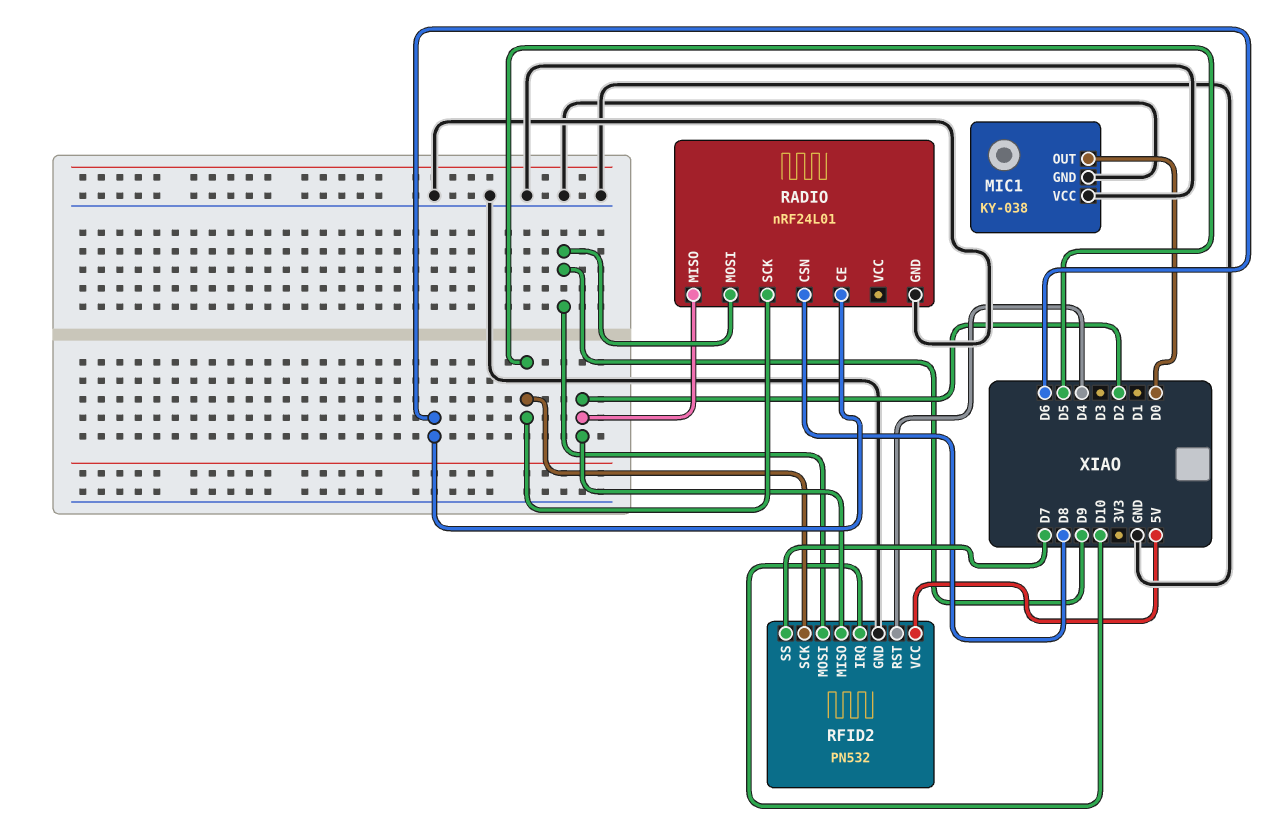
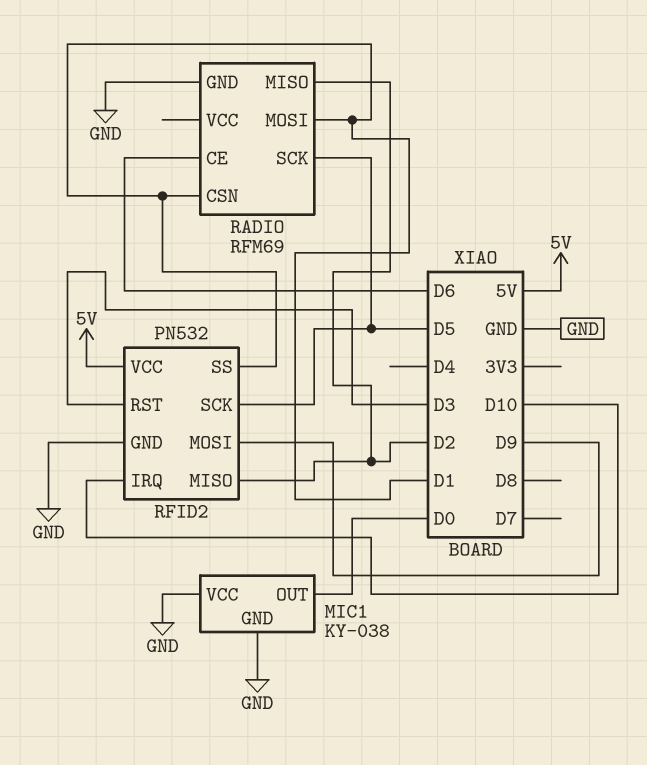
RADIO: nRF24L01 -> RFM69
RADIO pin CSN: D8 -> D1
RADIO pin MOSI: D9 -> D1
RFID2 pin RST: D4 -> D3
RFID2 pin SS: D7 -> D1

